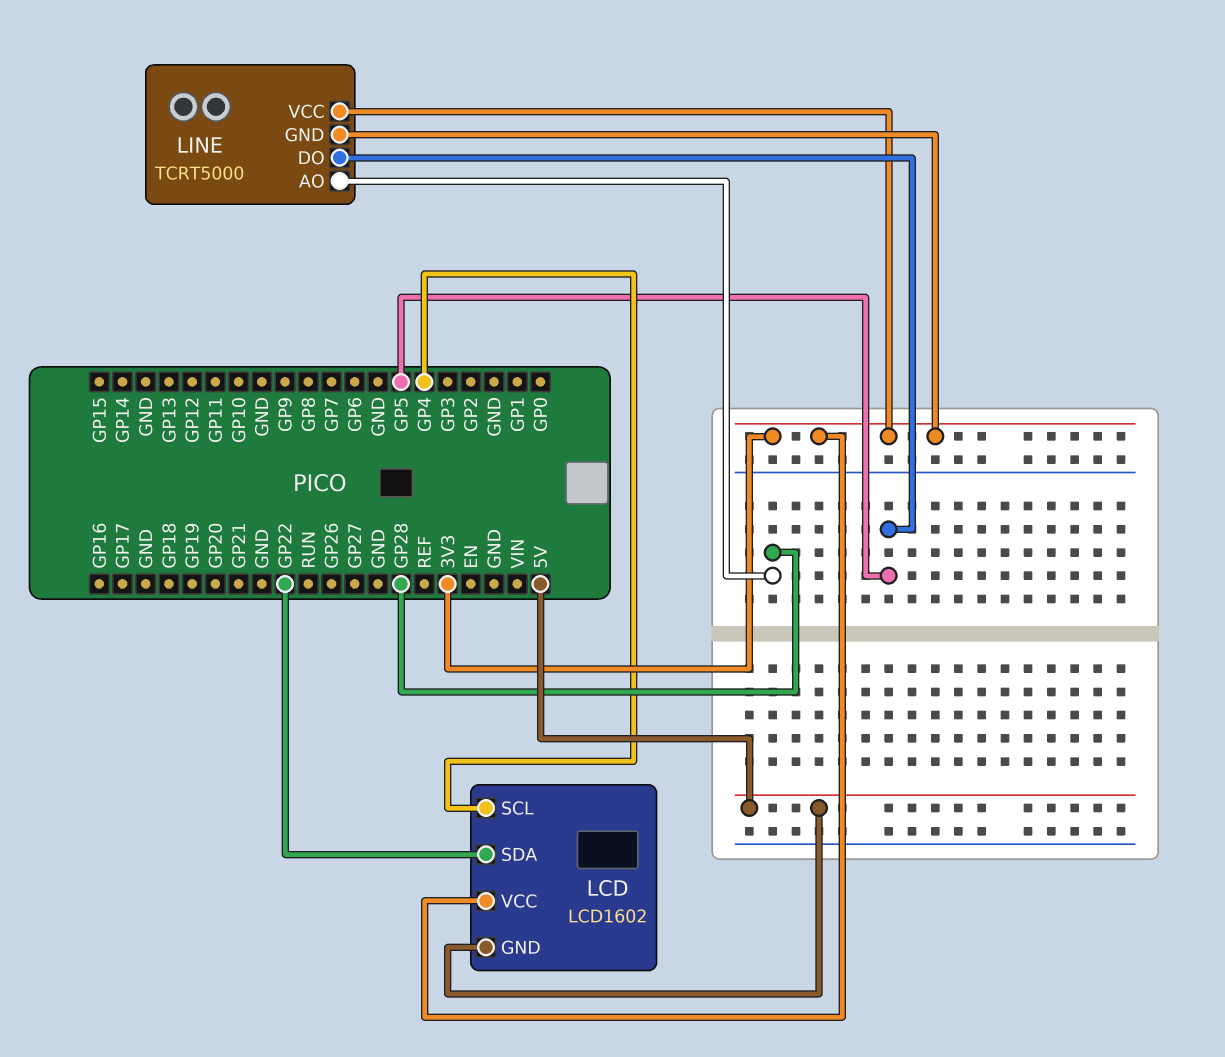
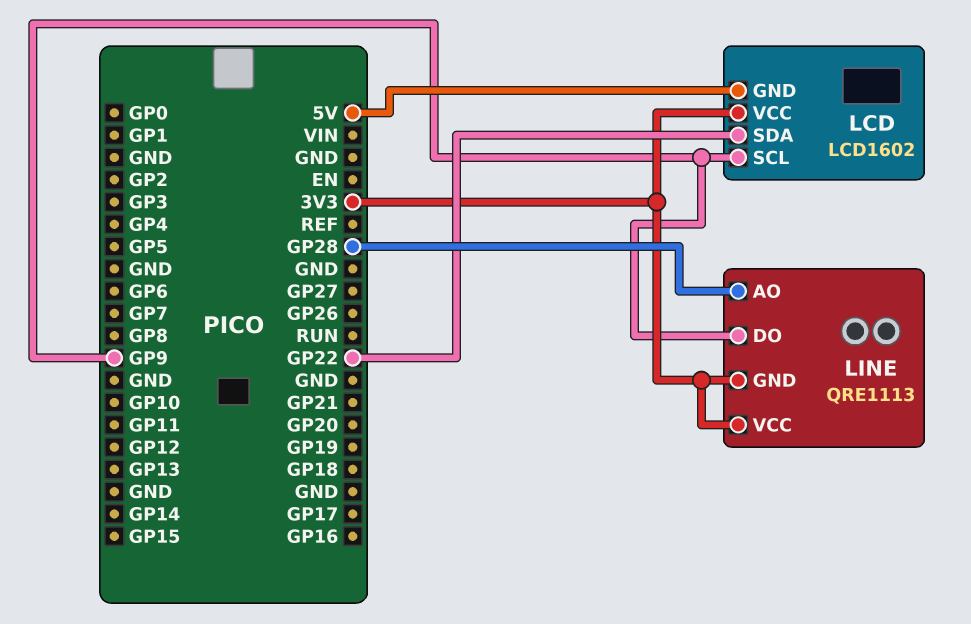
LCD pin SCL: GP4 -> GP9
LINE: TCRT5000 -> QRE1113
LINE pin DO: GP5 -> GP9

